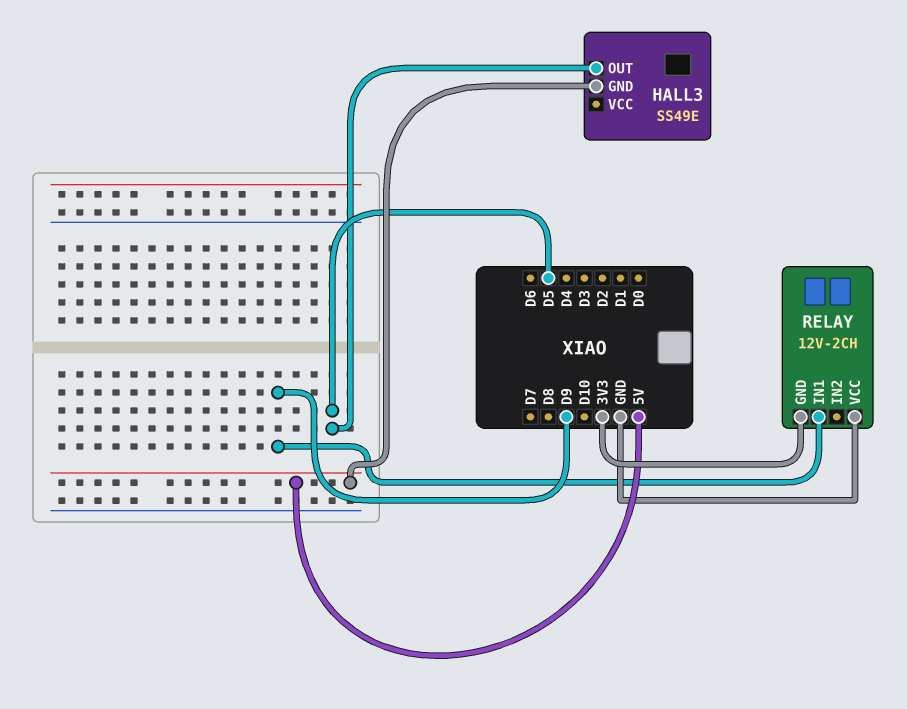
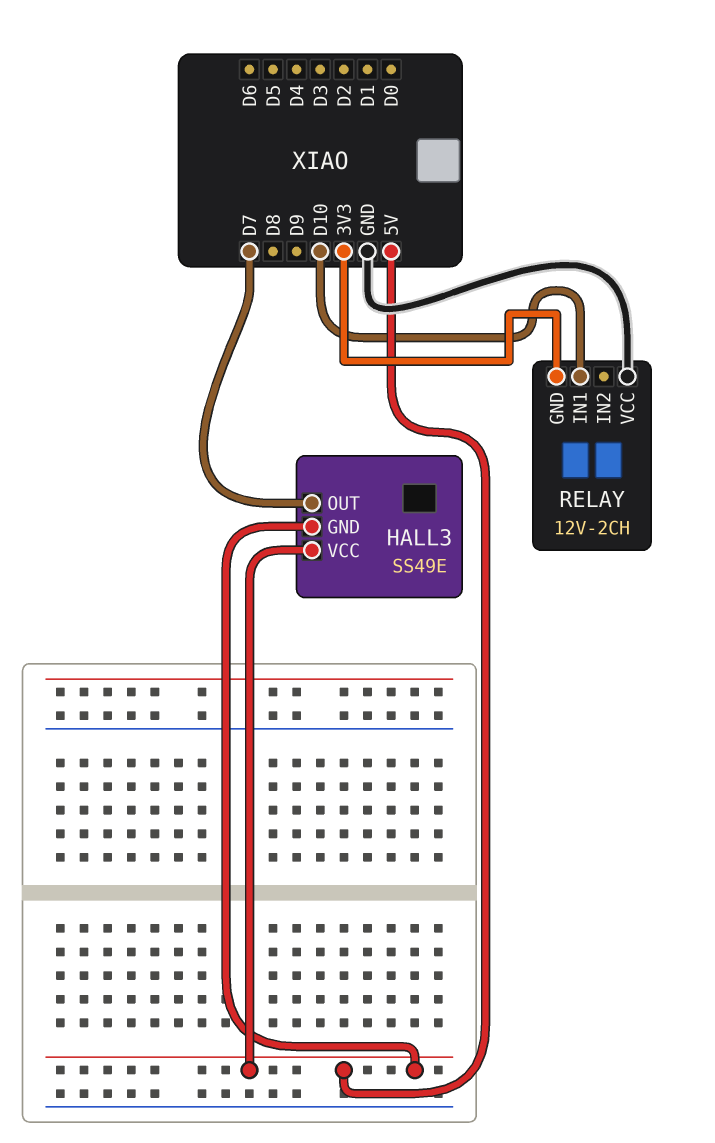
HALL3 pin OUT: D5 -> D7
HALL3 pin VCC: none -> 5V
RELAY pin IN1: D9 -> D10

